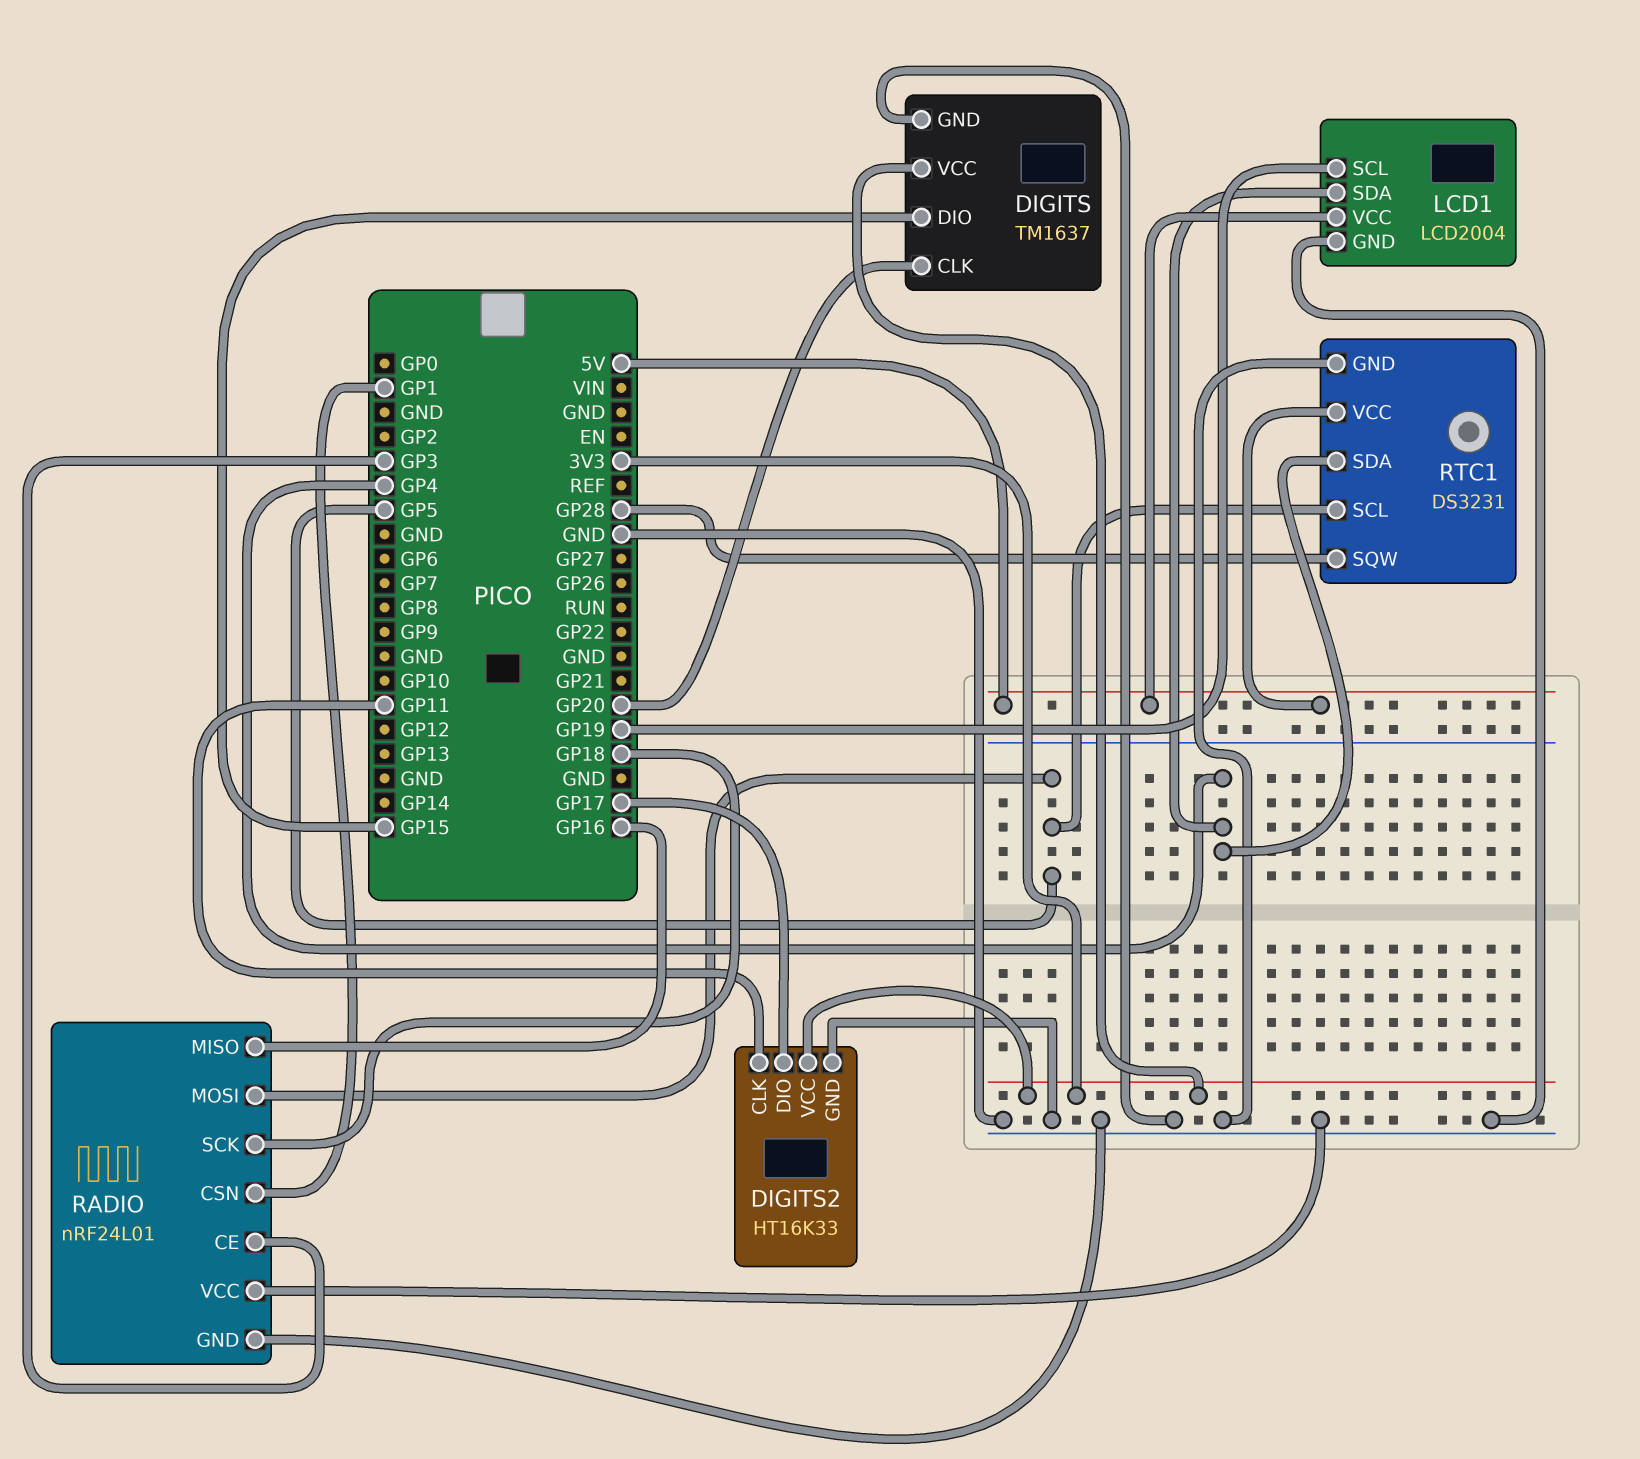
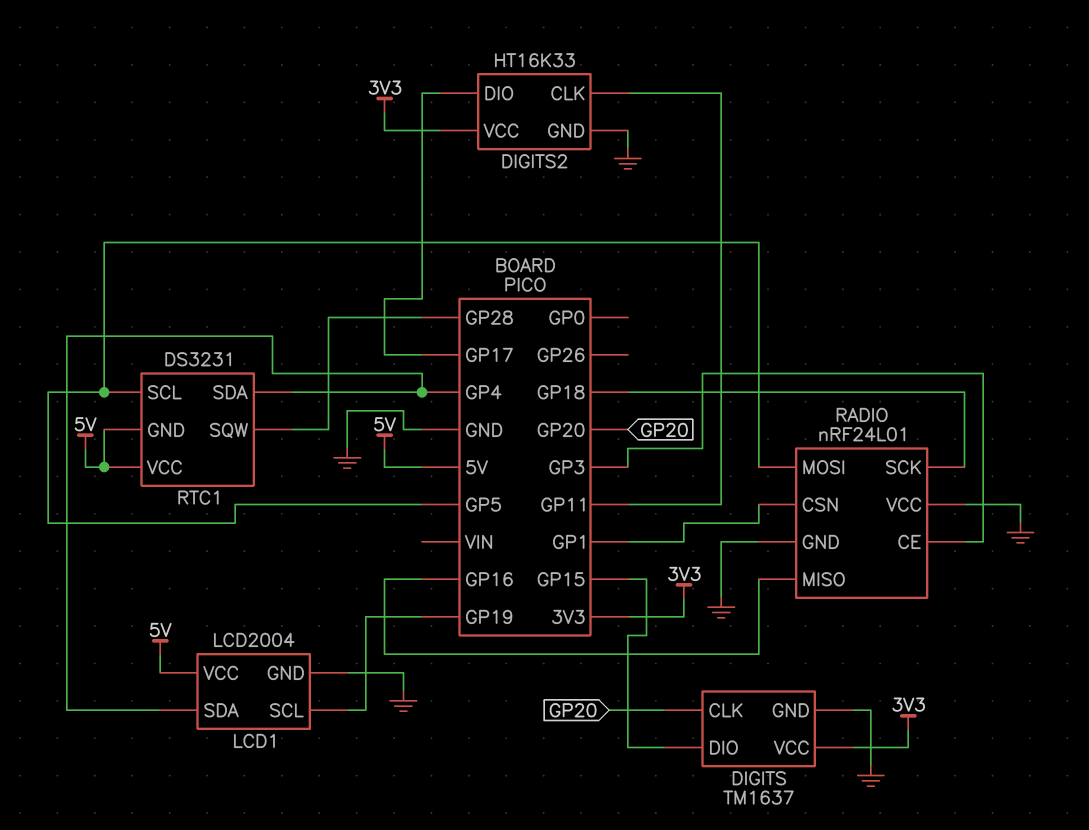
RTC1 pin GND: GND -> 5V

